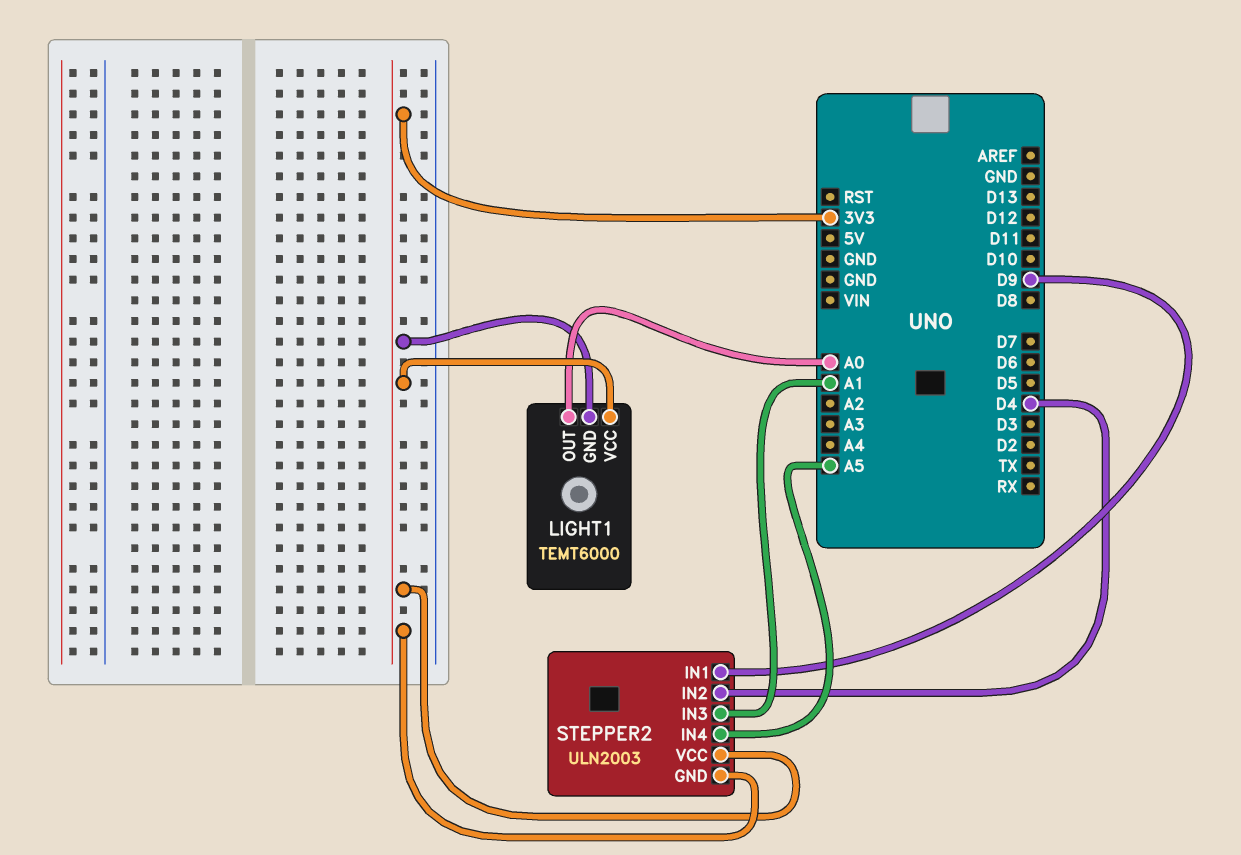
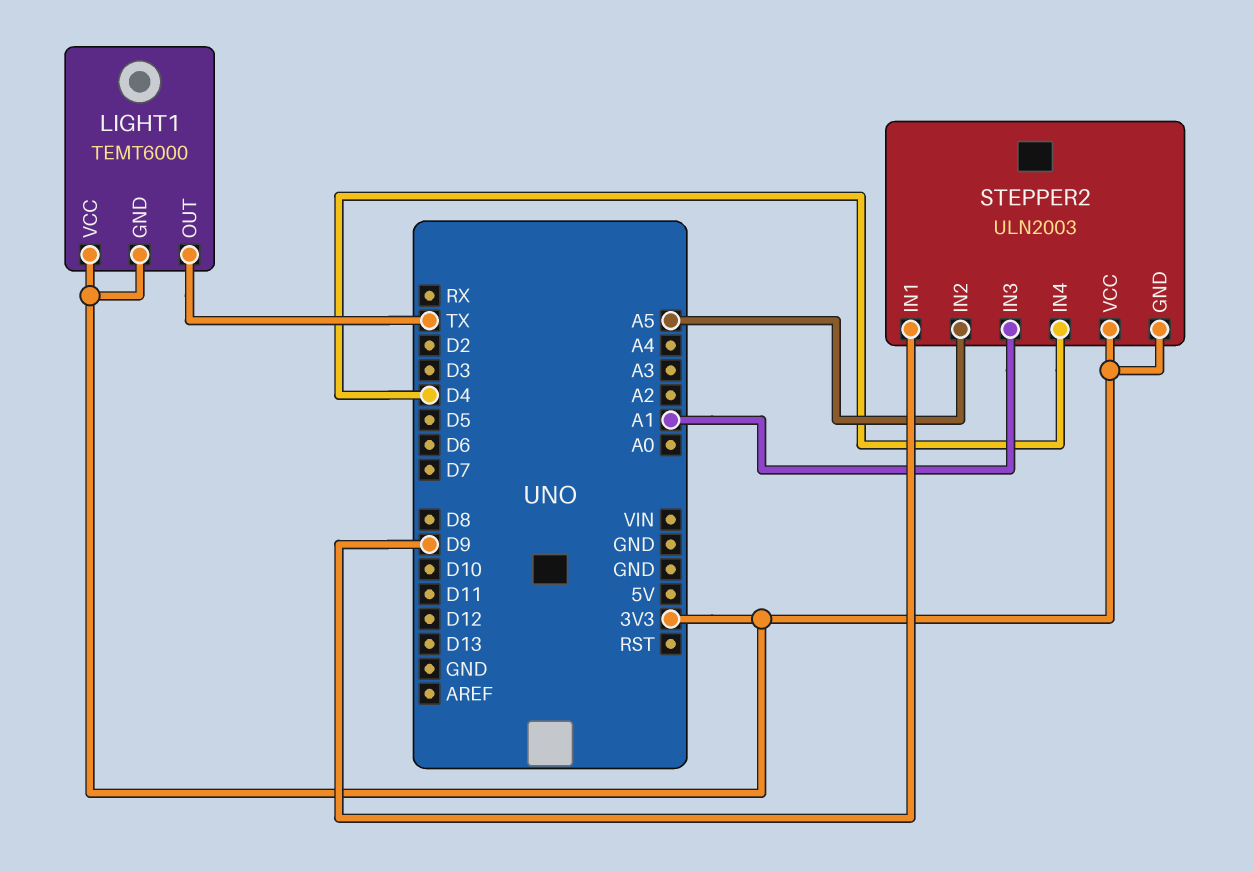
LIGHT1 pin OUT: A0 -> TX
STEPPER2 pin IN2: D4 -> A5
STEPPER2 pin IN4: A5 -> D4

